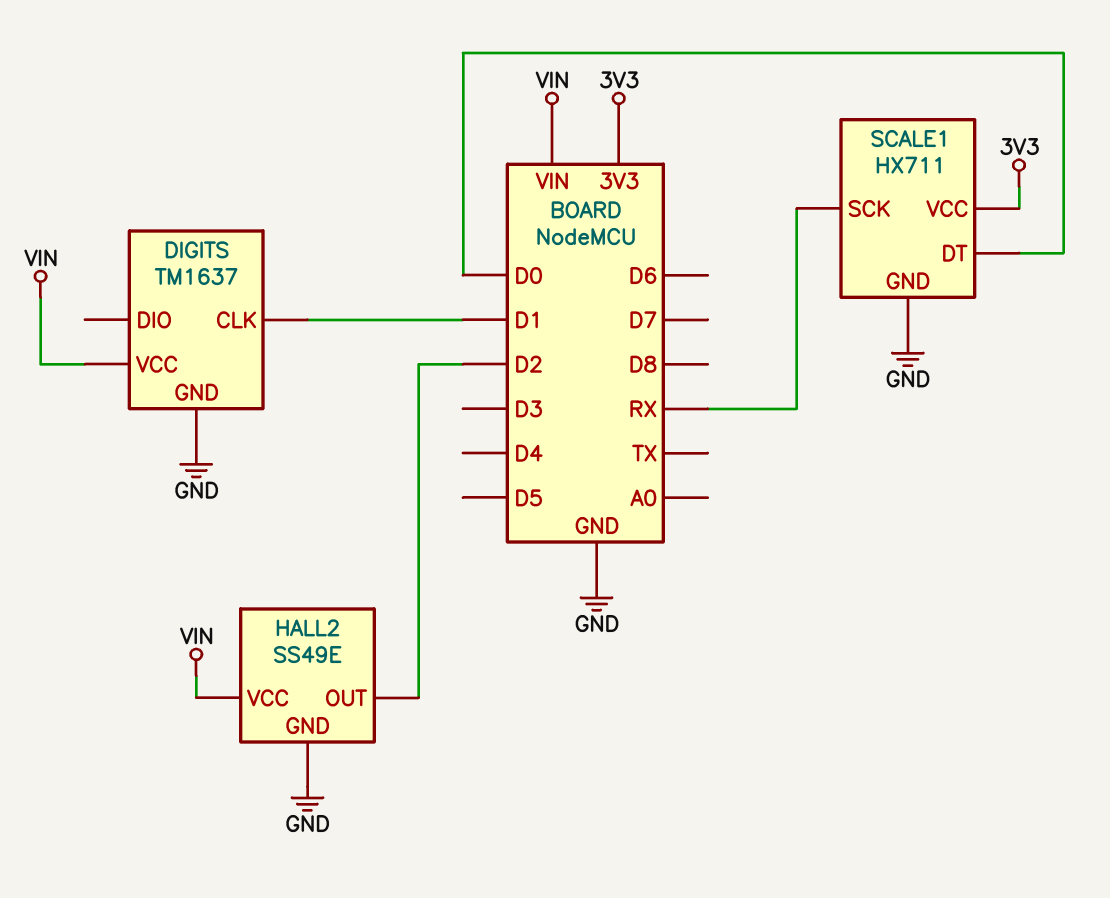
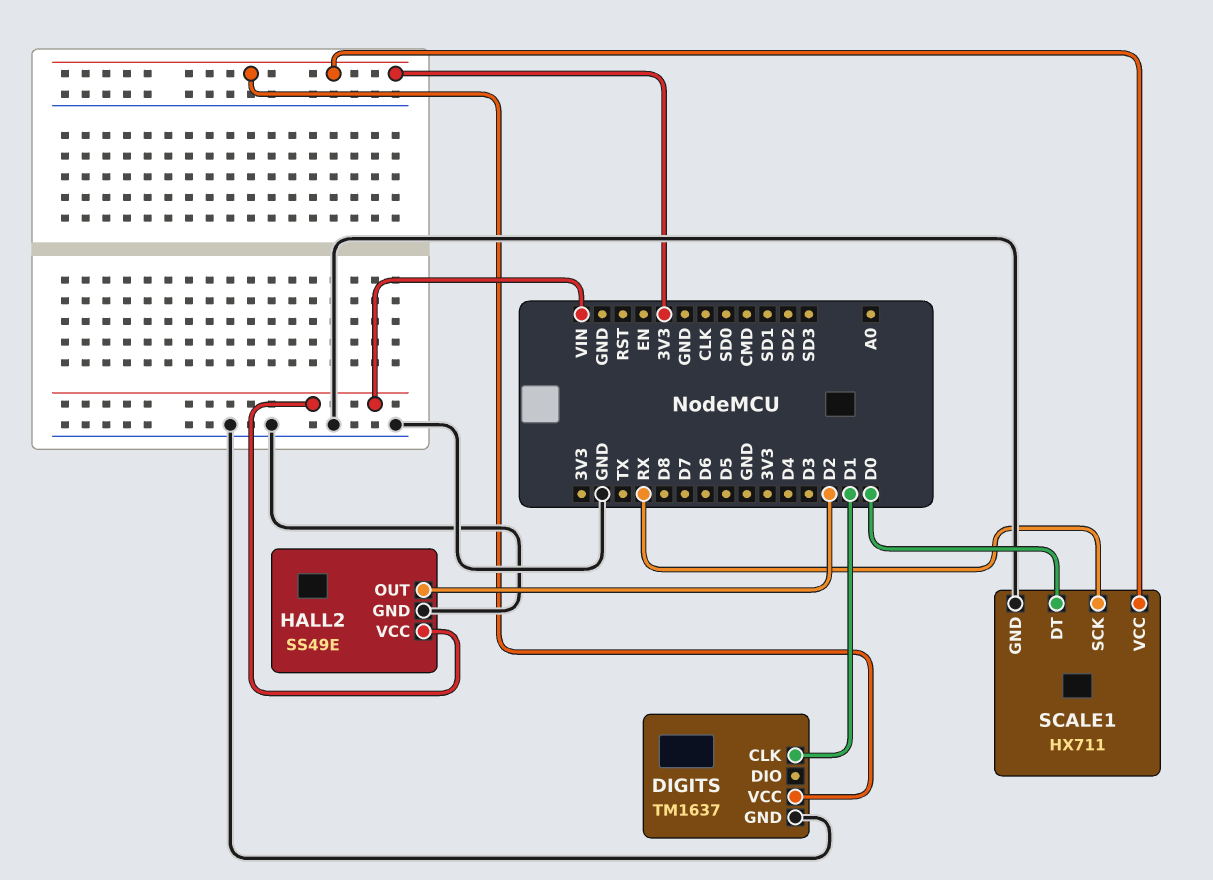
DIGITS pin VCC: VIN -> 3V3

